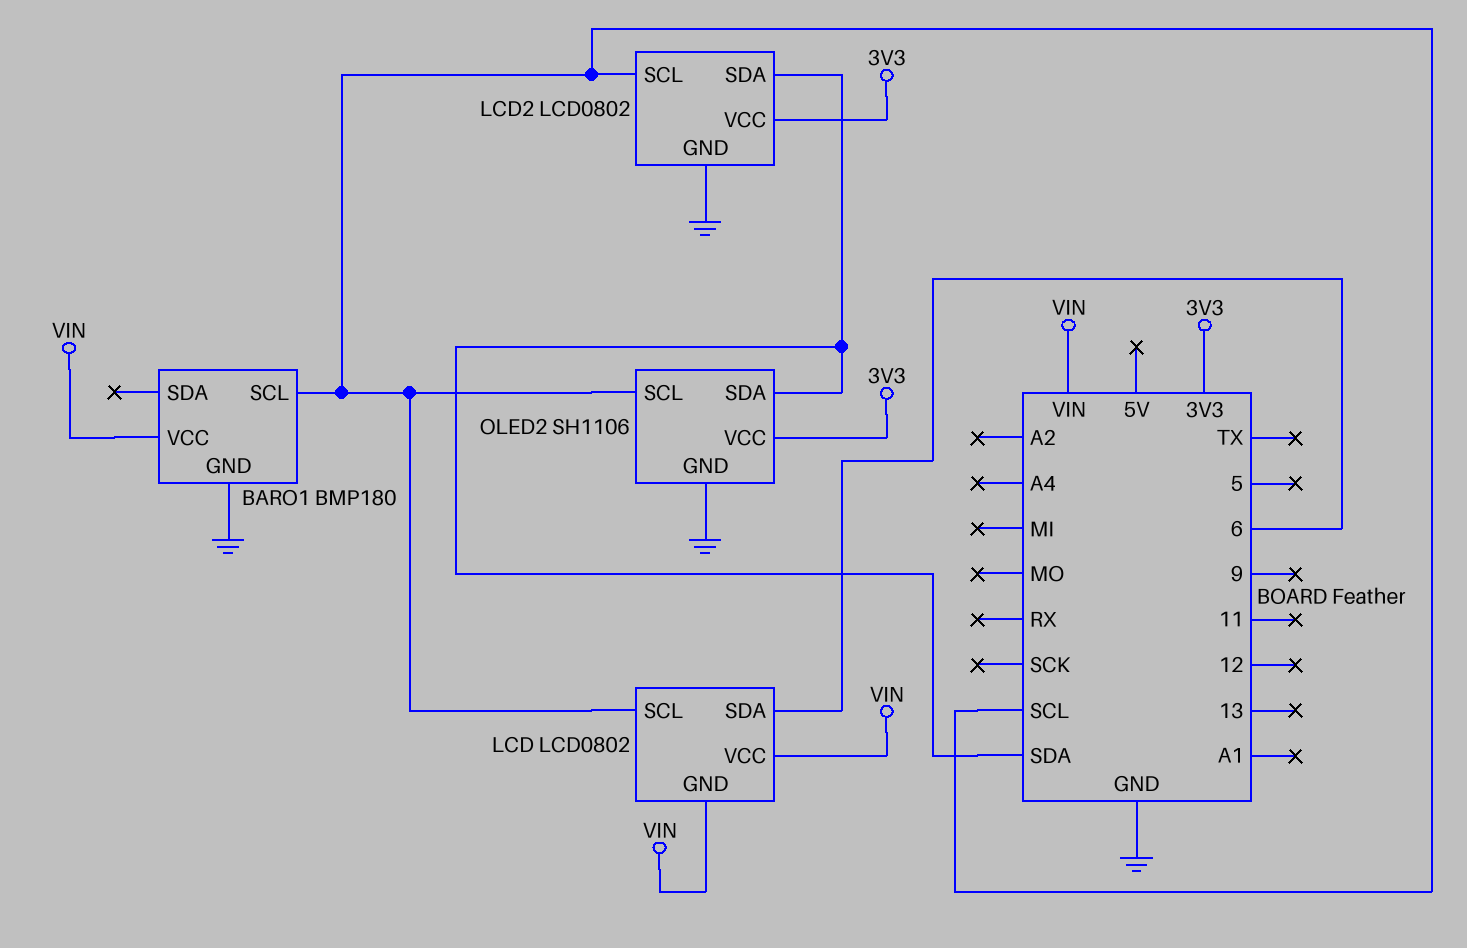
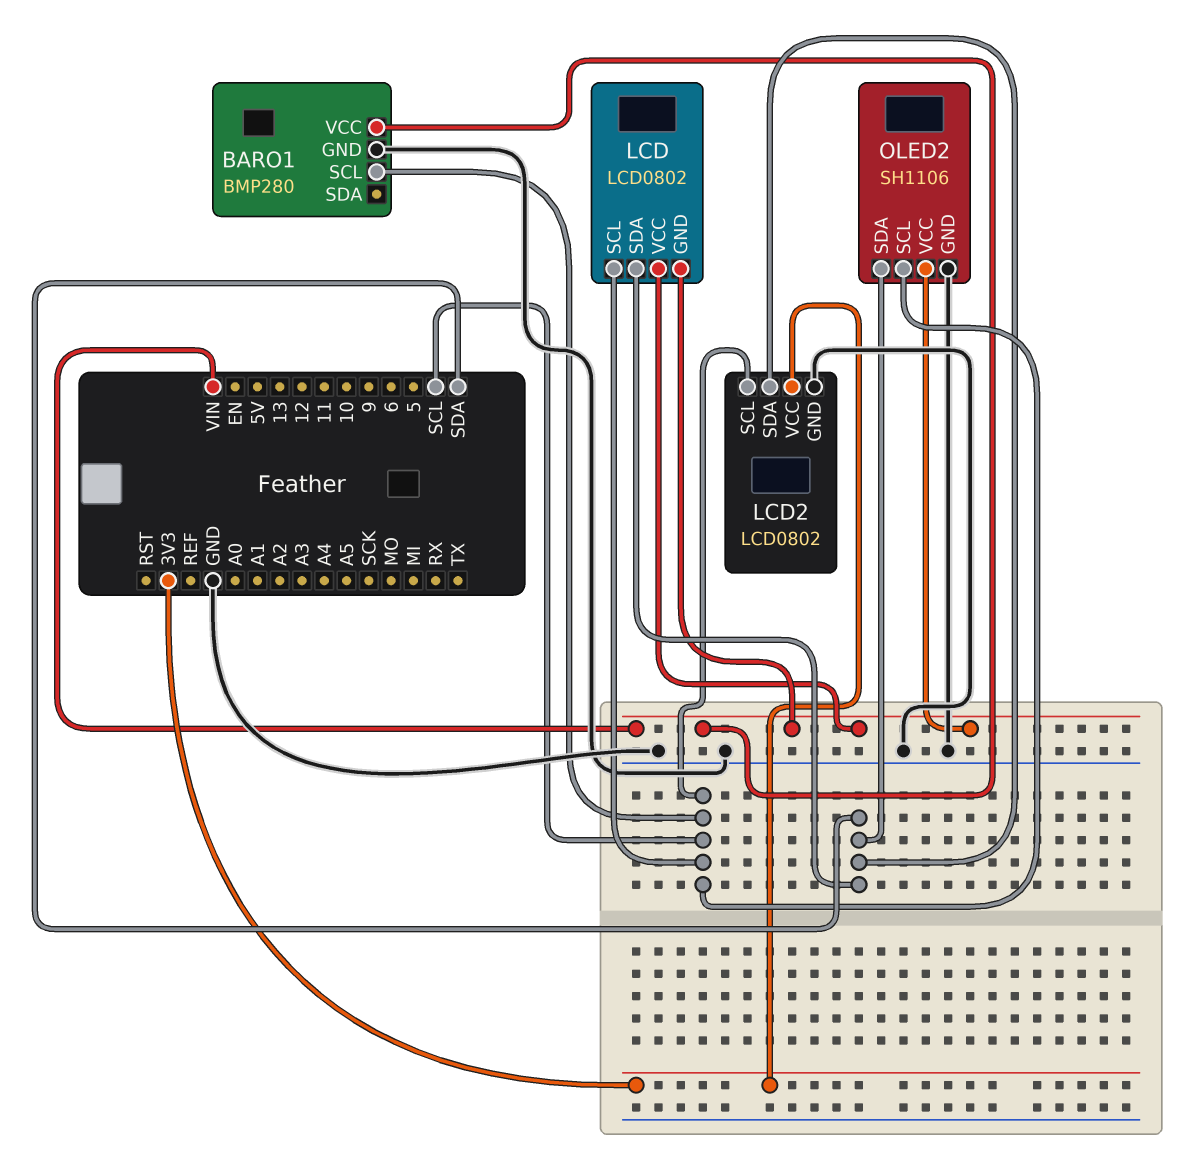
BARO1: BMP180 -> BMP280
LCD pin SDA: 6 -> SDA
OLED2 pin VCC: 3V3 -> VIN

